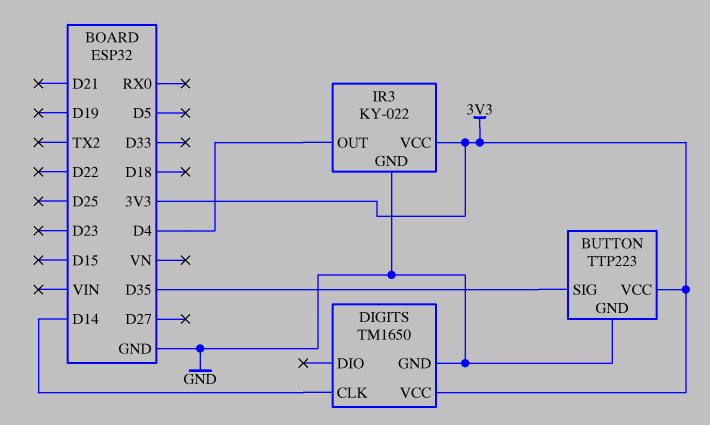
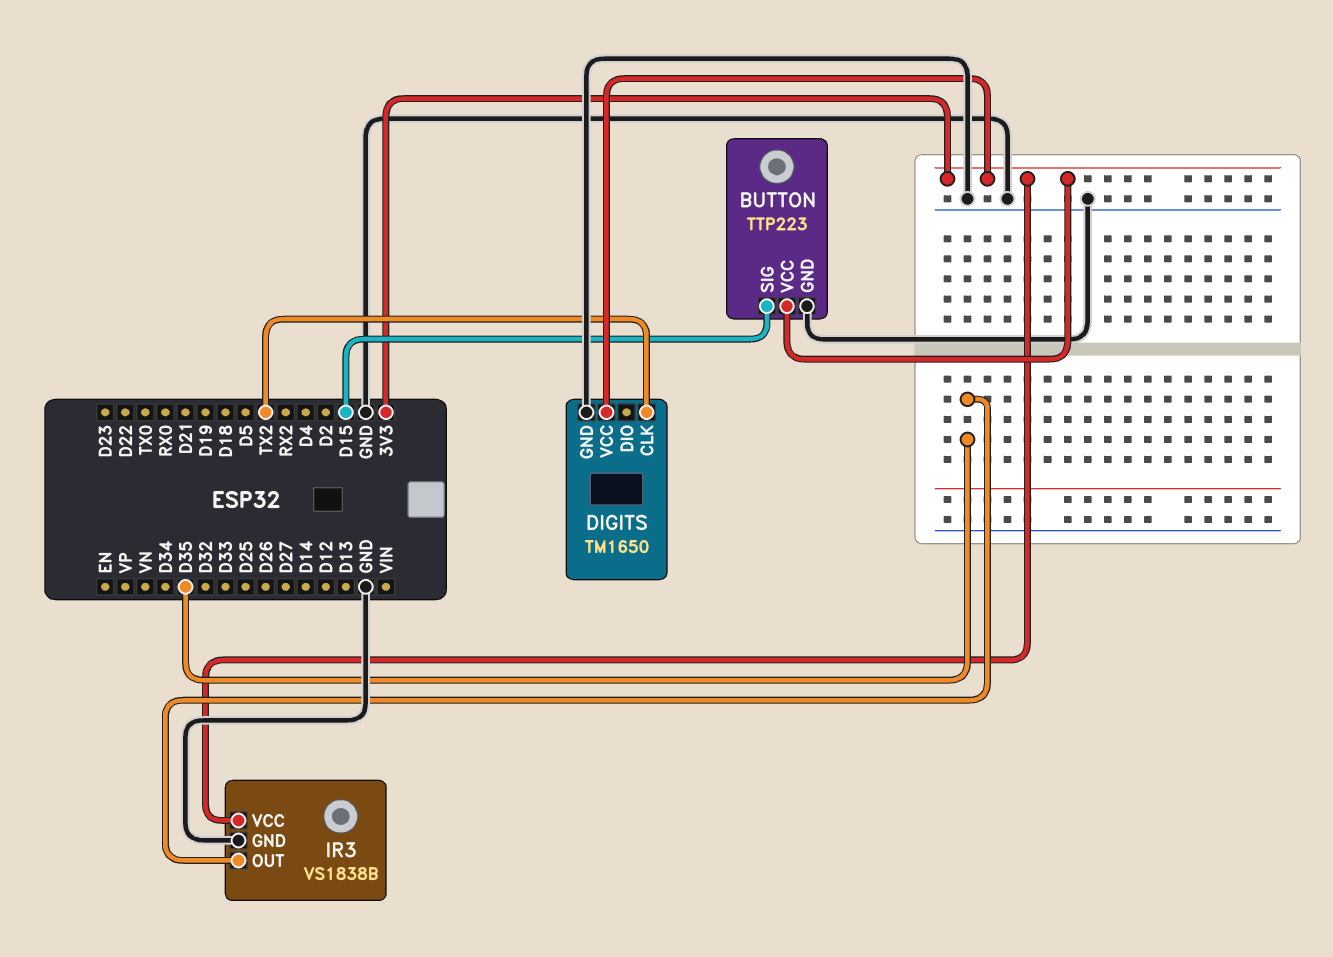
BUTTON pin SIG: D35 -> D15
DIGITS pin CLK: D14 -> TX2
IR3: KY-022 -> VS1838B
IR3 pin OUT: D4 -> D35

